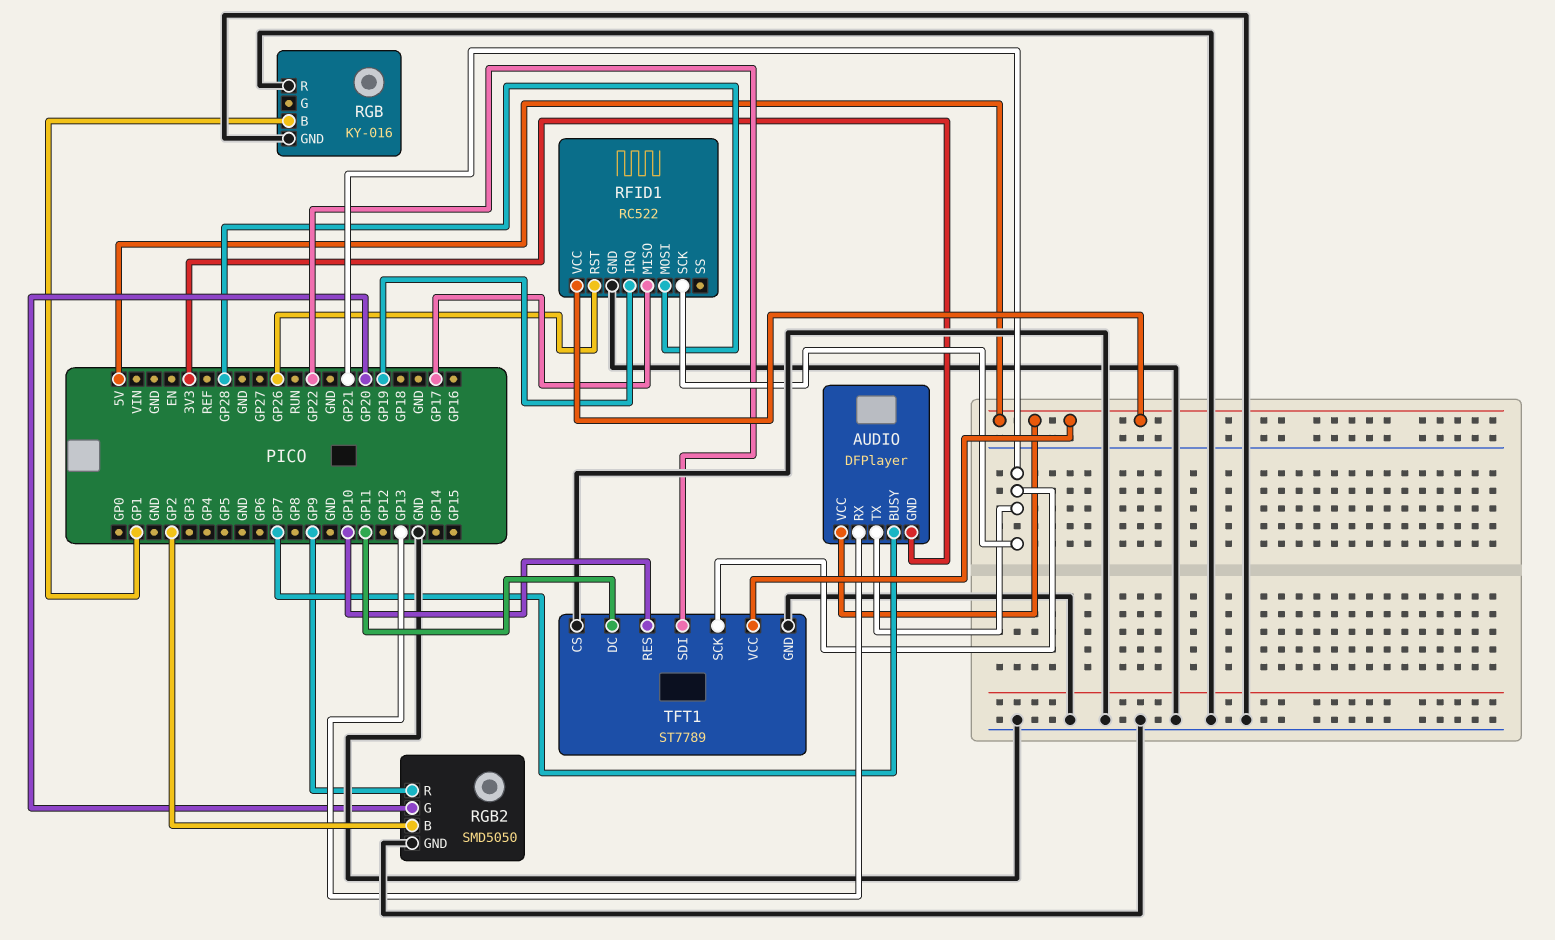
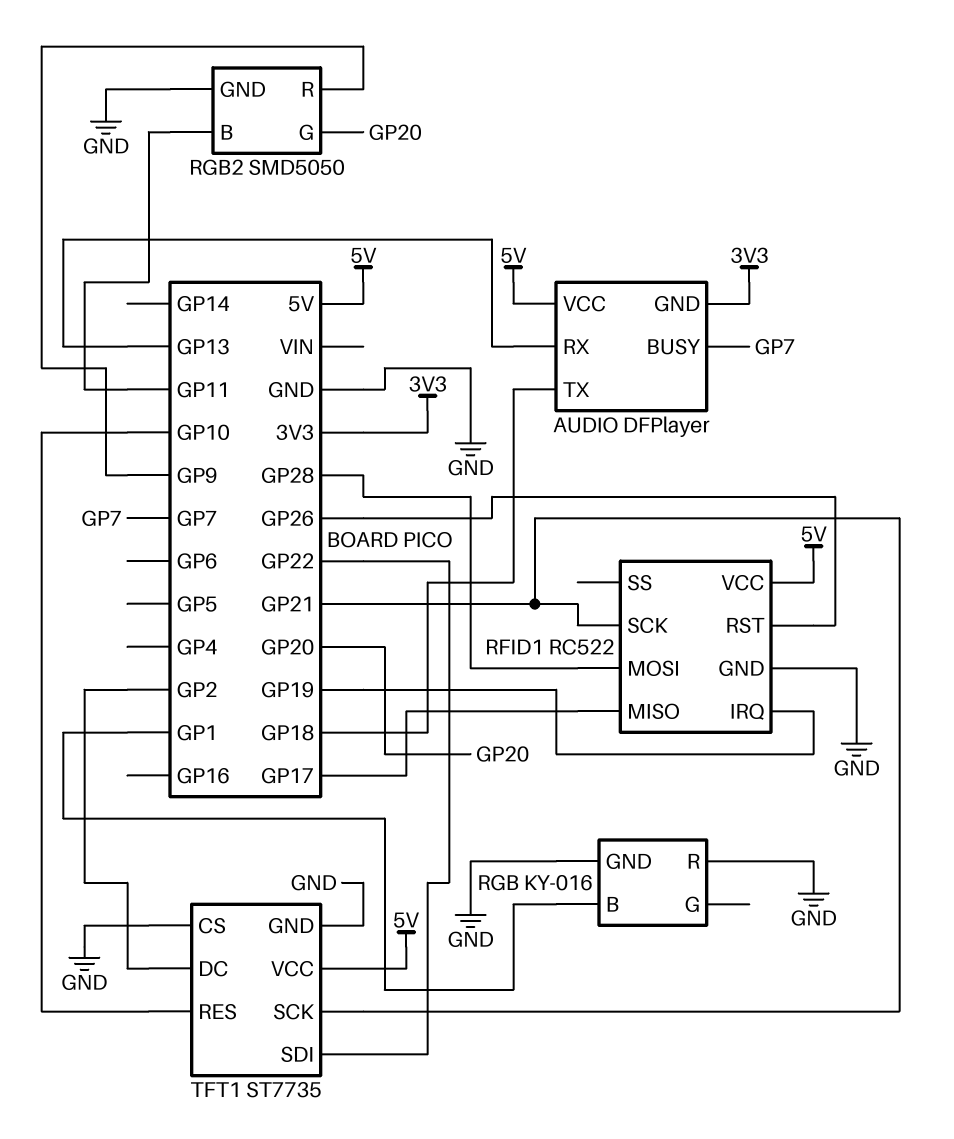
AUDIO pin TX: GP21 -> GP18
RGB2 pin B: GP2 -> GP11
TFT1: ST7789 -> ST7735
TFT1 pin DC: GP11 -> GP2

